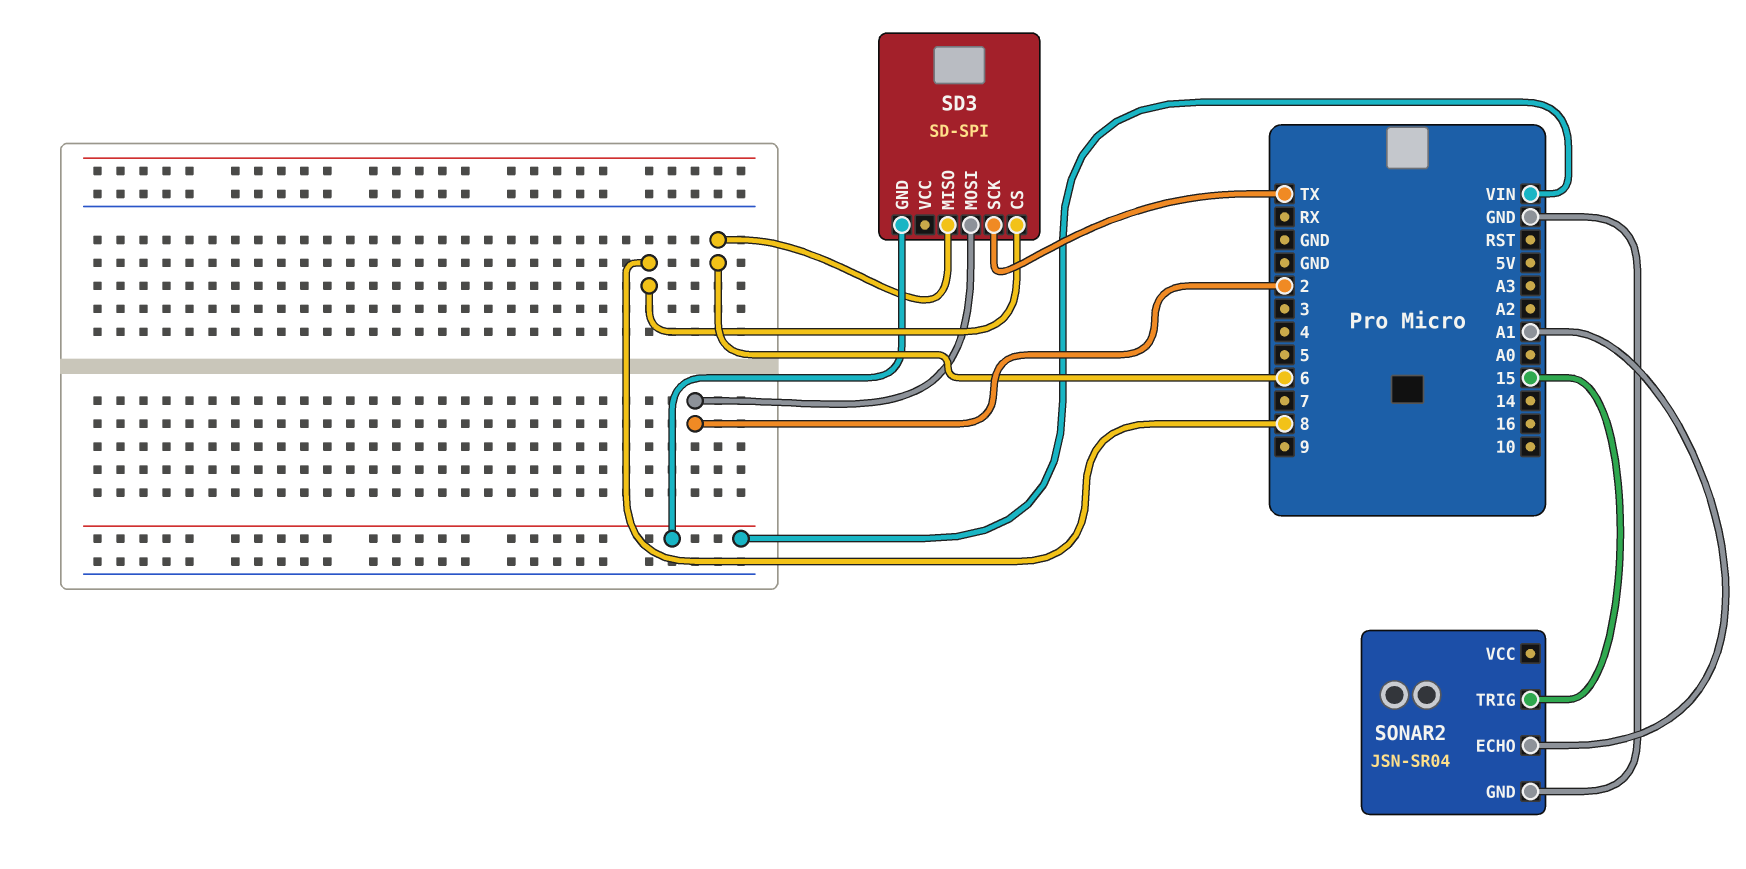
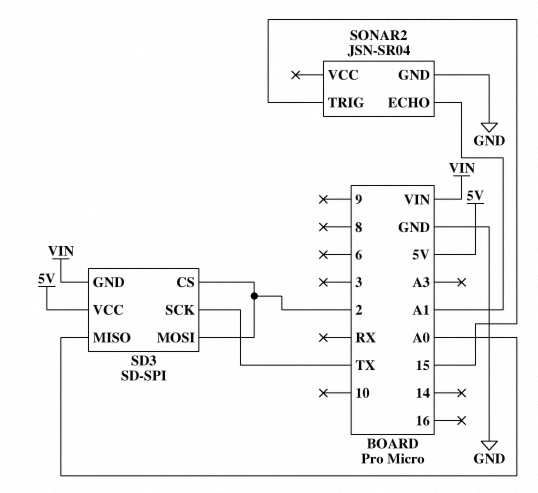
SD3 pin CS: 8 -> 2
SD3 pin MISO: 6 -> A0
SD3 pin VCC: none -> 5V

